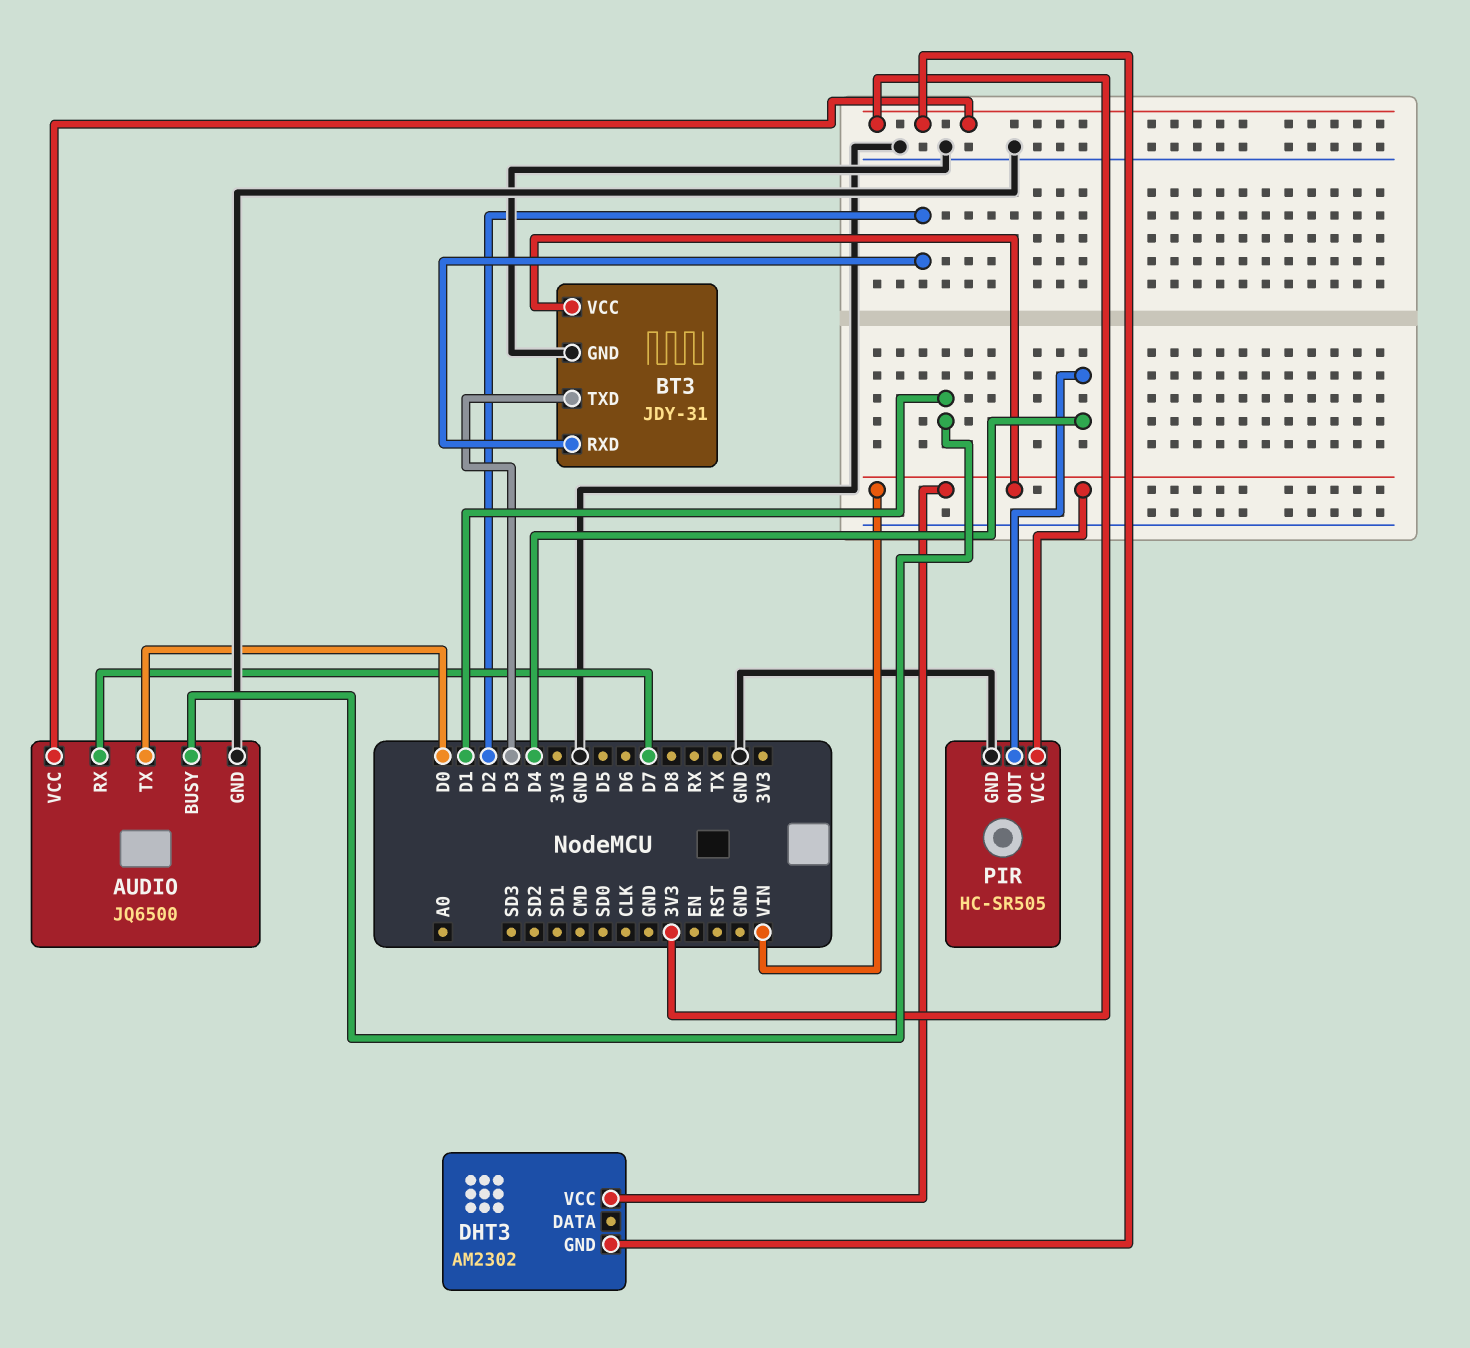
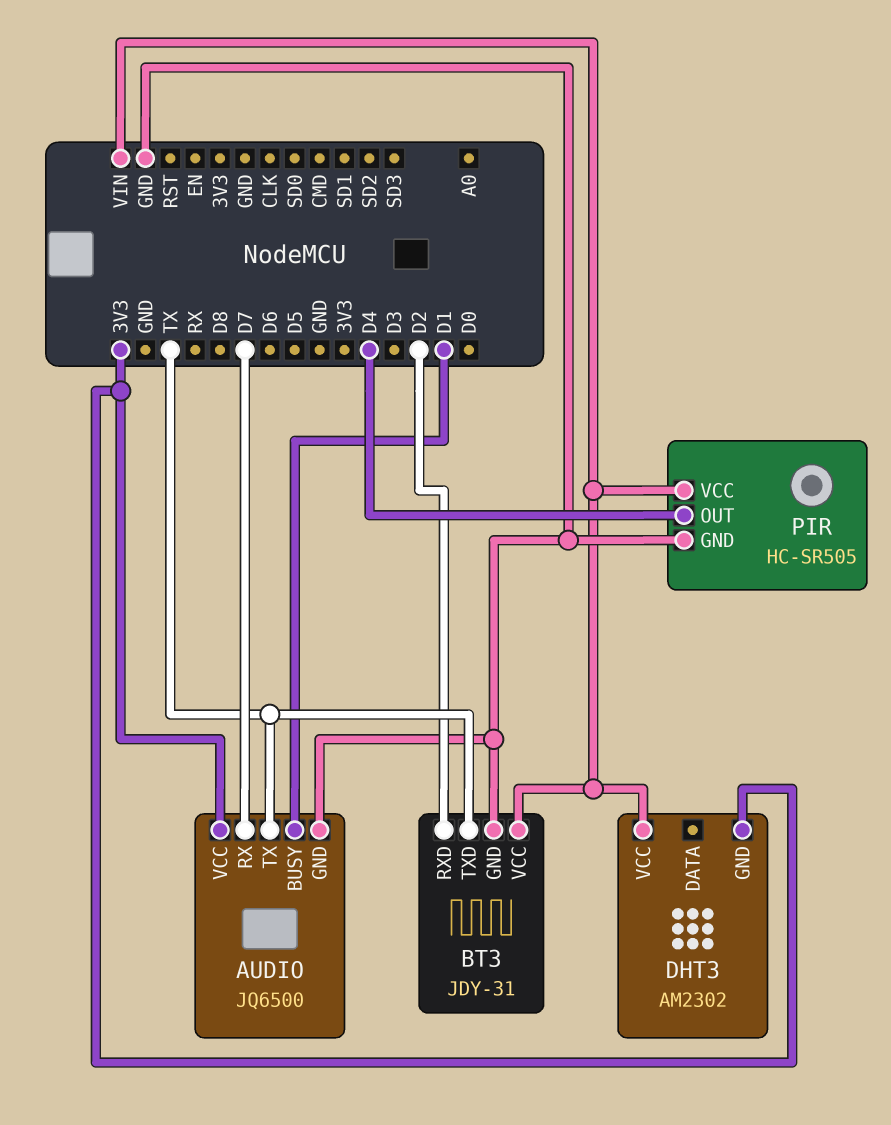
AUDIO pin TX: D0 -> TX
BT3 pin TXD: D3 -> TX

